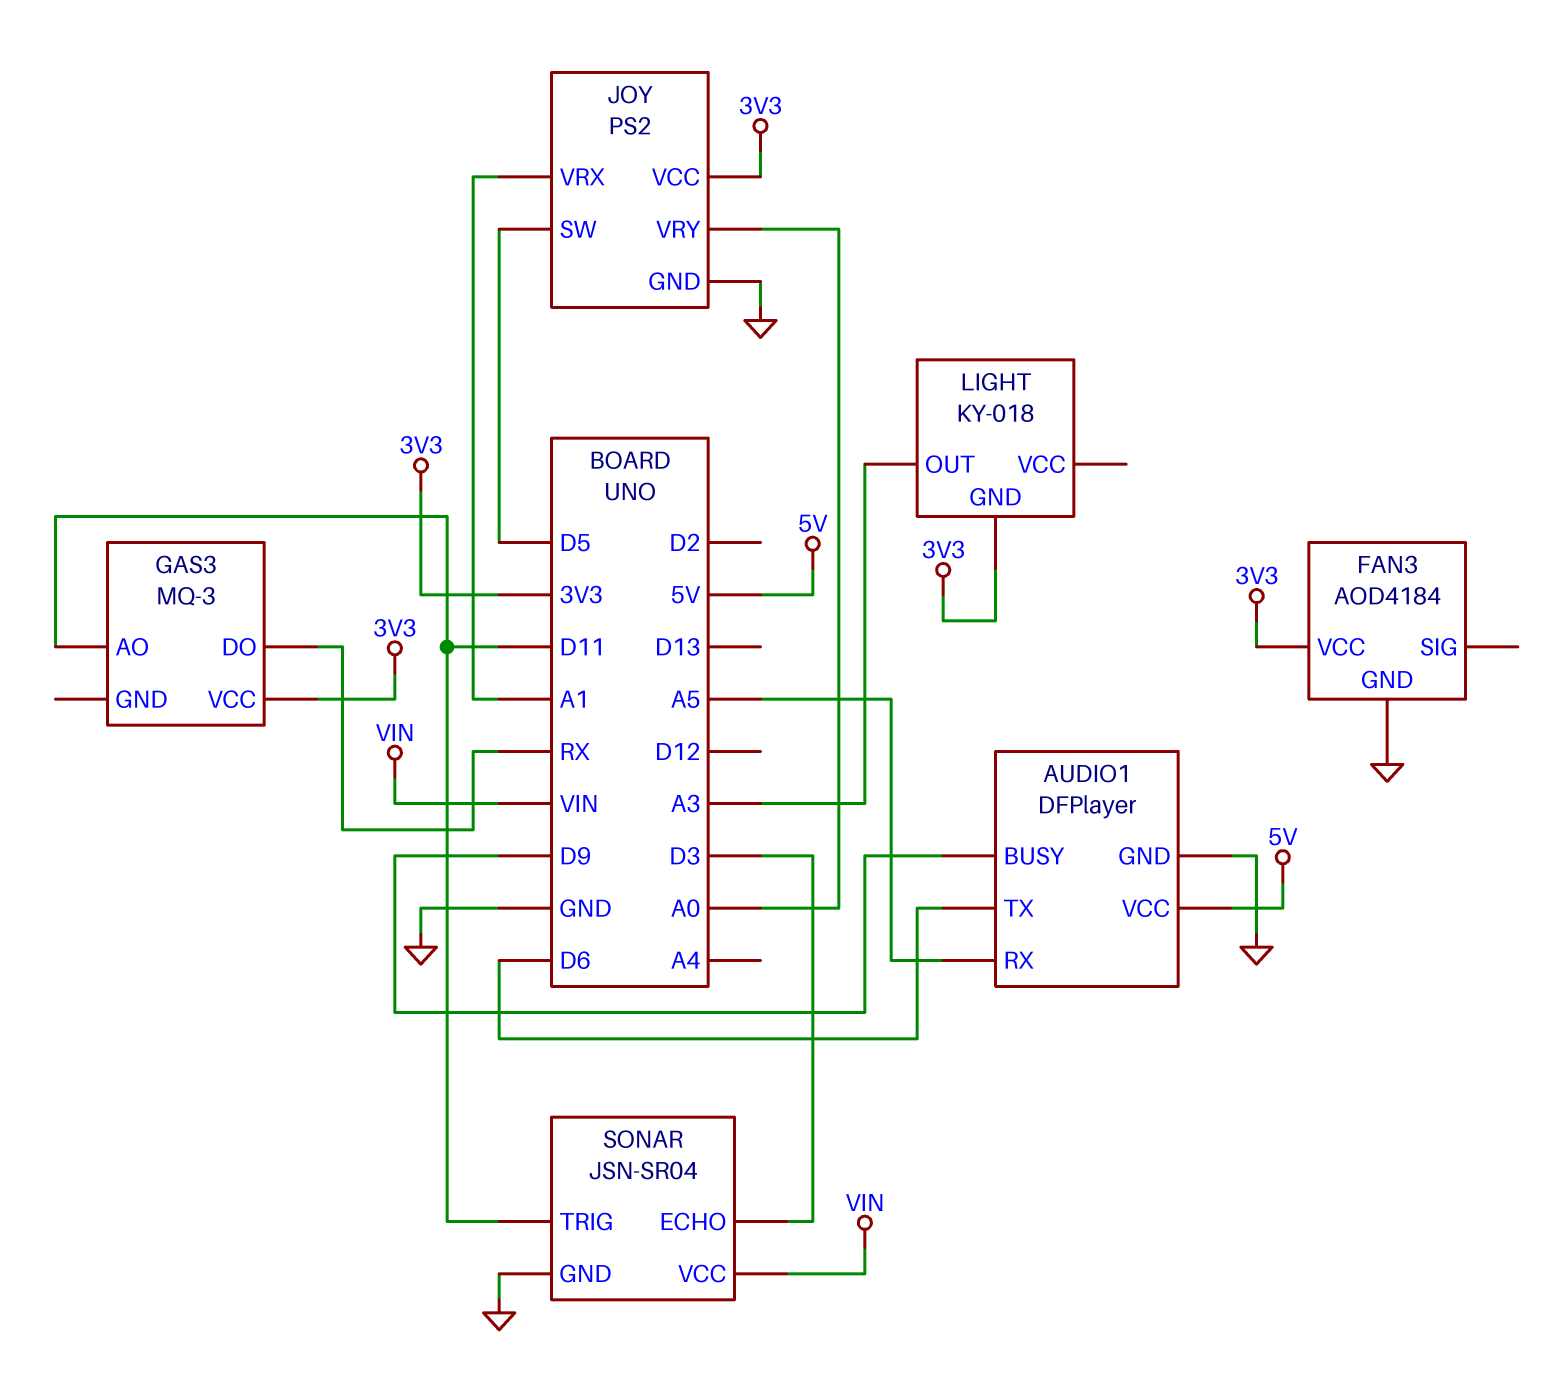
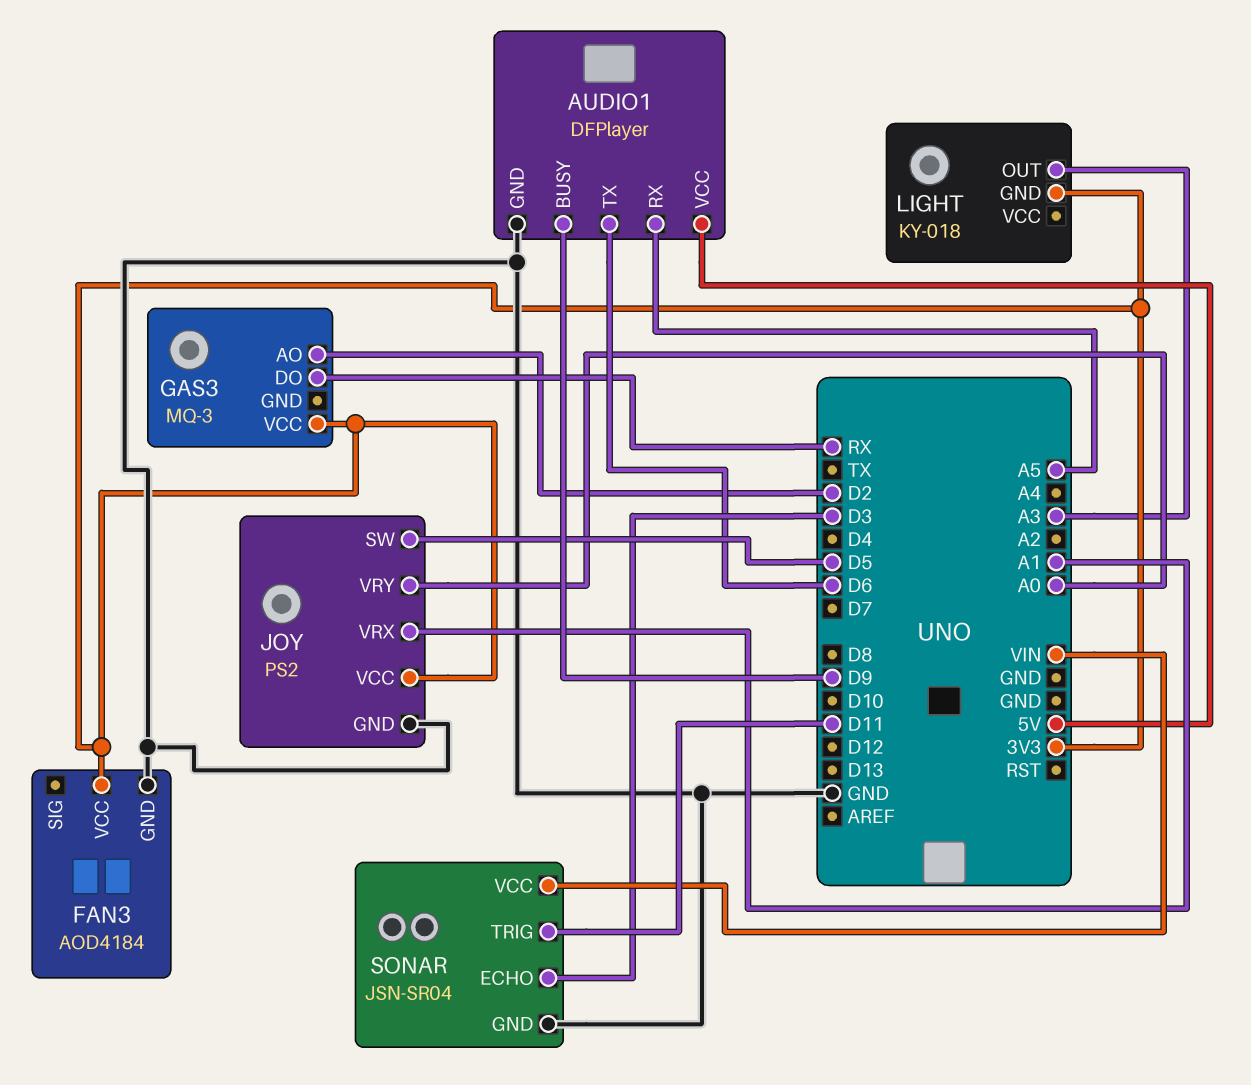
GAS3 pin AO: D11 -> D2

